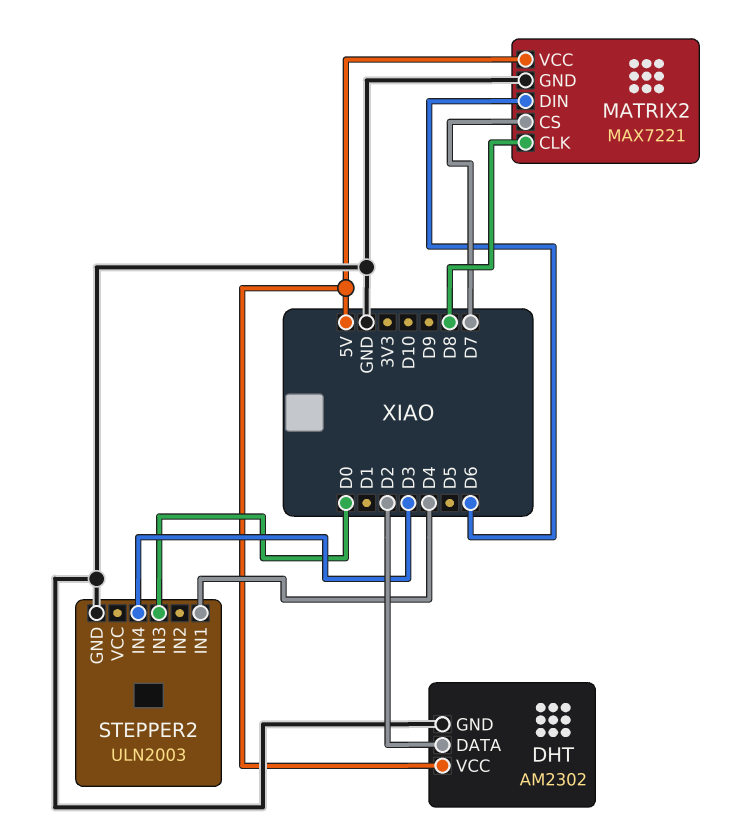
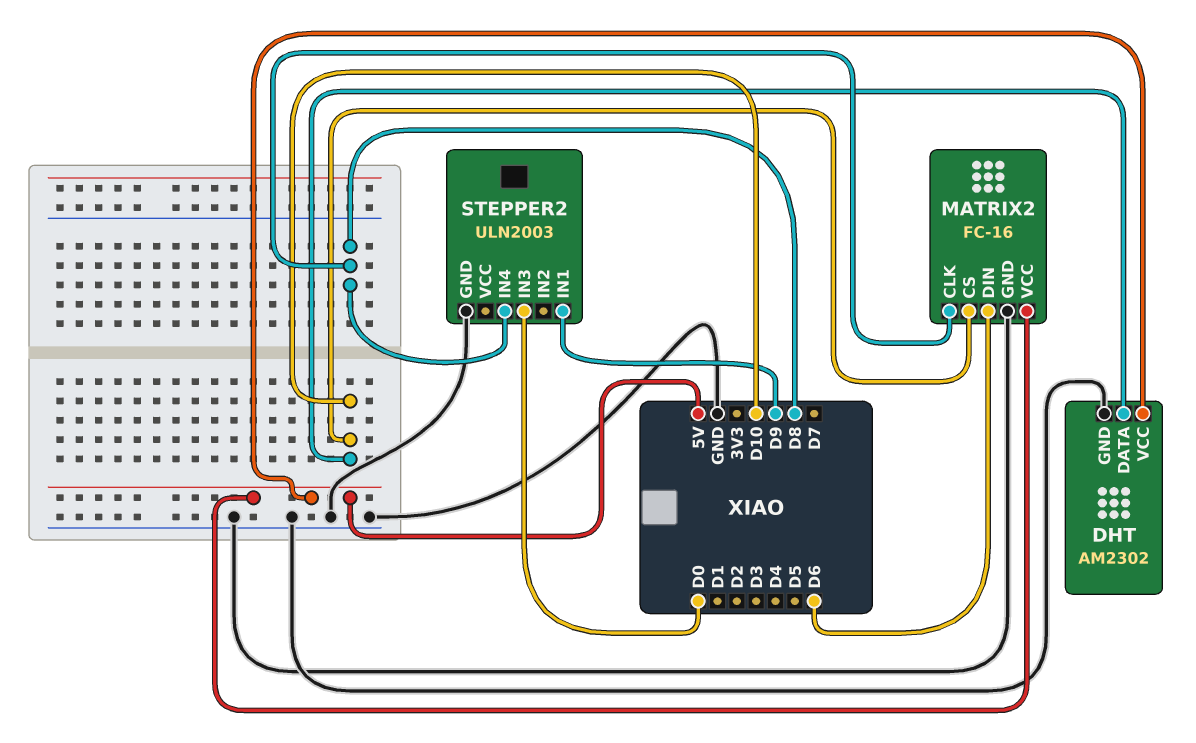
DHT pin DATA: D2 -> D10
MATRIX2: MAX7221 -> FC-16
MATRIX2 pin CS: D7 -> D10
STEPPER2 pin IN1: D4 -> D9
STEPPER2 pin IN4: D3 -> D8

